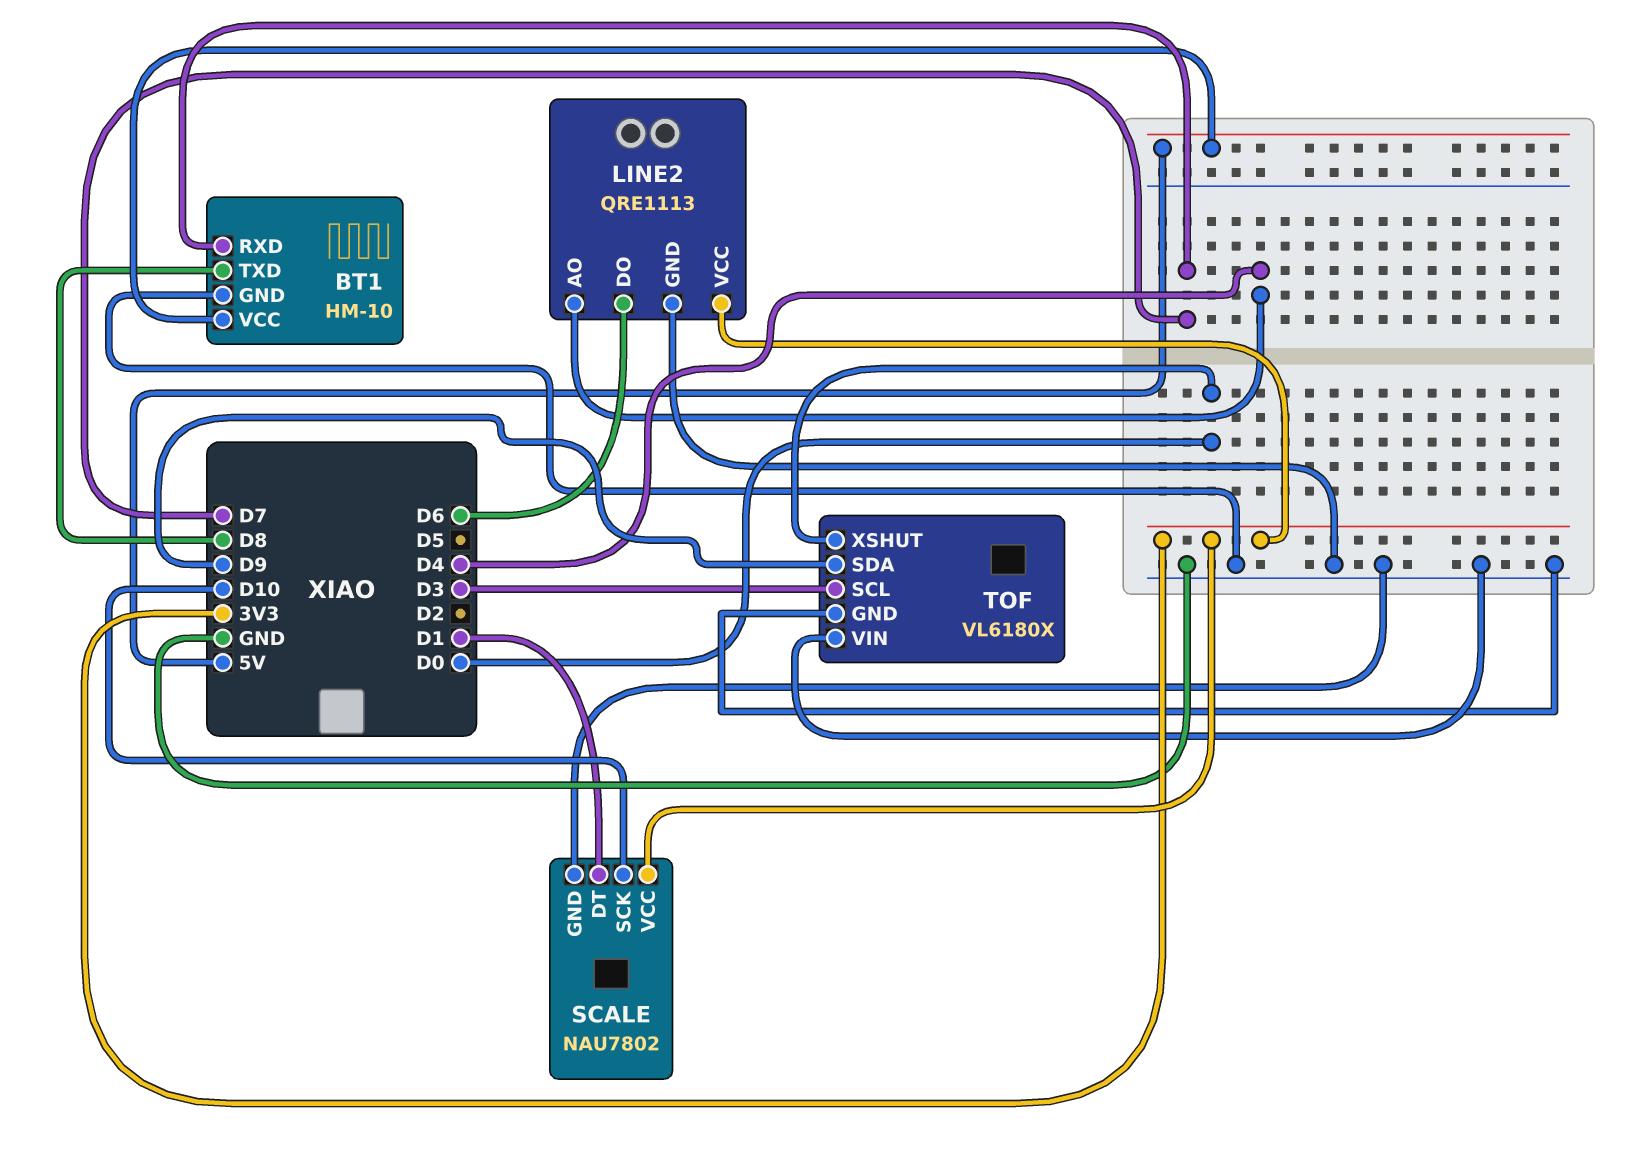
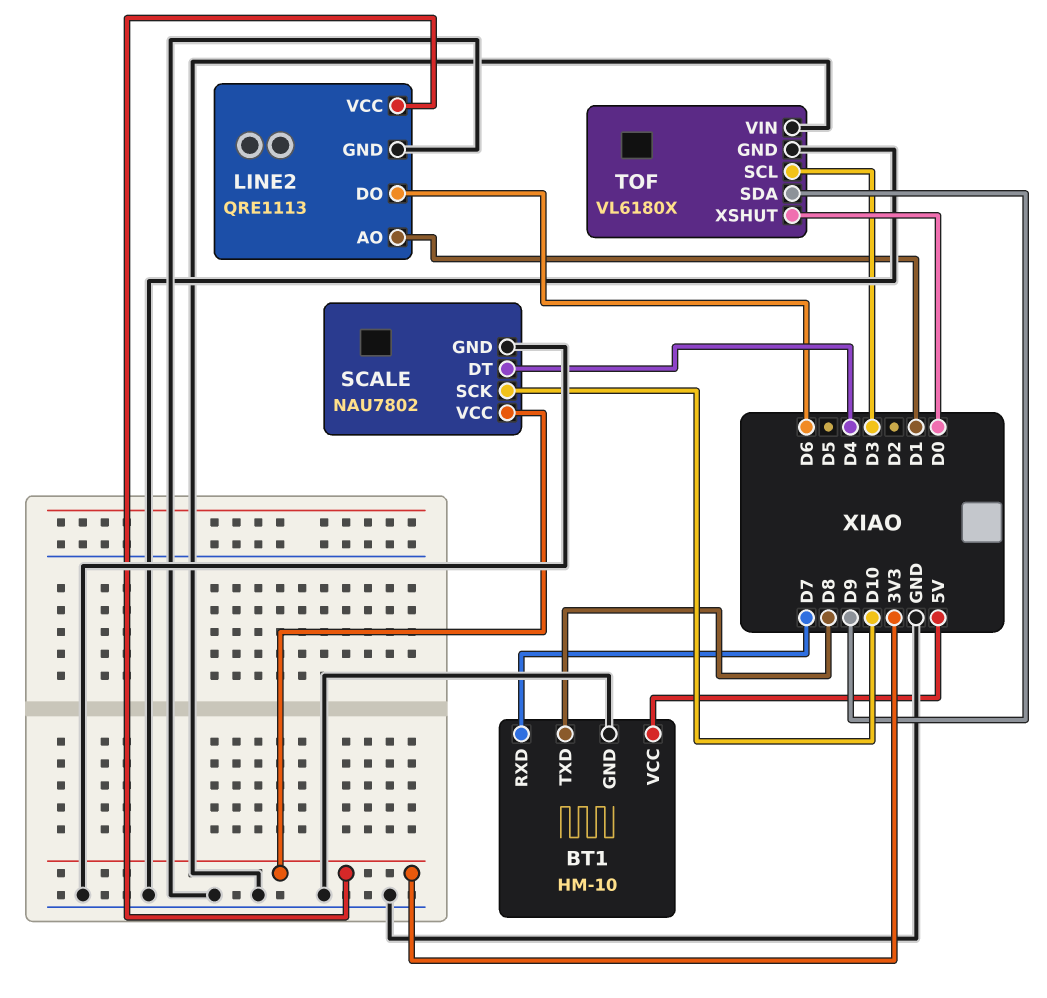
LINE2 pin AO: D4 -> D1
SCALE pin DT: D1 -> D4

